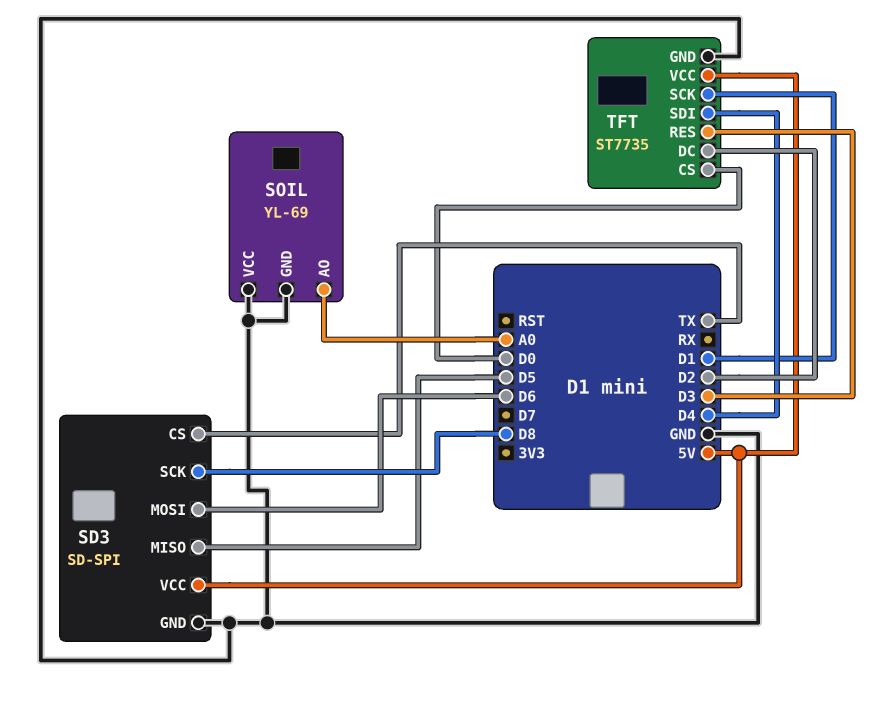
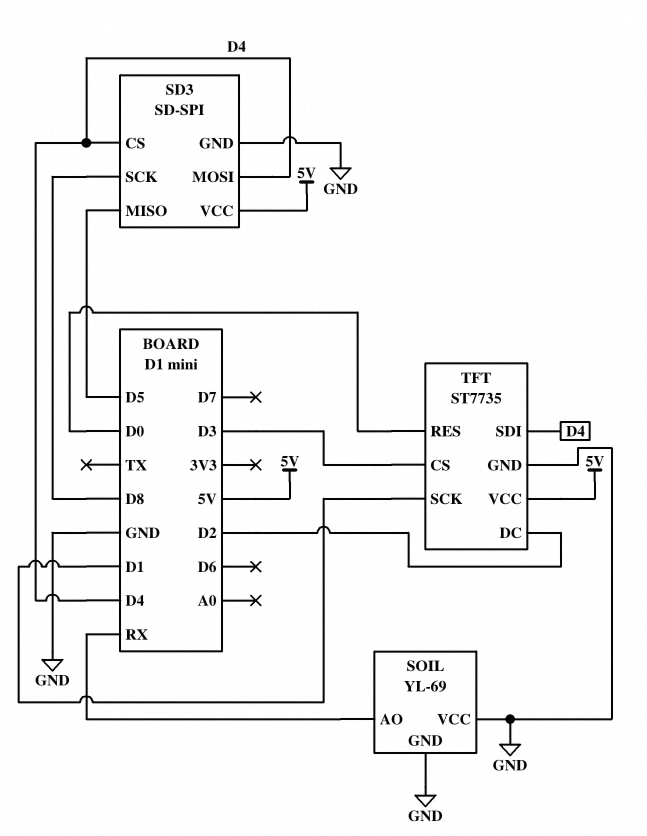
SD3 pin CS: TX -> D4
SD3 pin MOSI: D6 -> D4
SOIL pin AO: A0 -> RX
TFT pin CS: D0 -> D3
TFT pin RES: D3 -> D0

